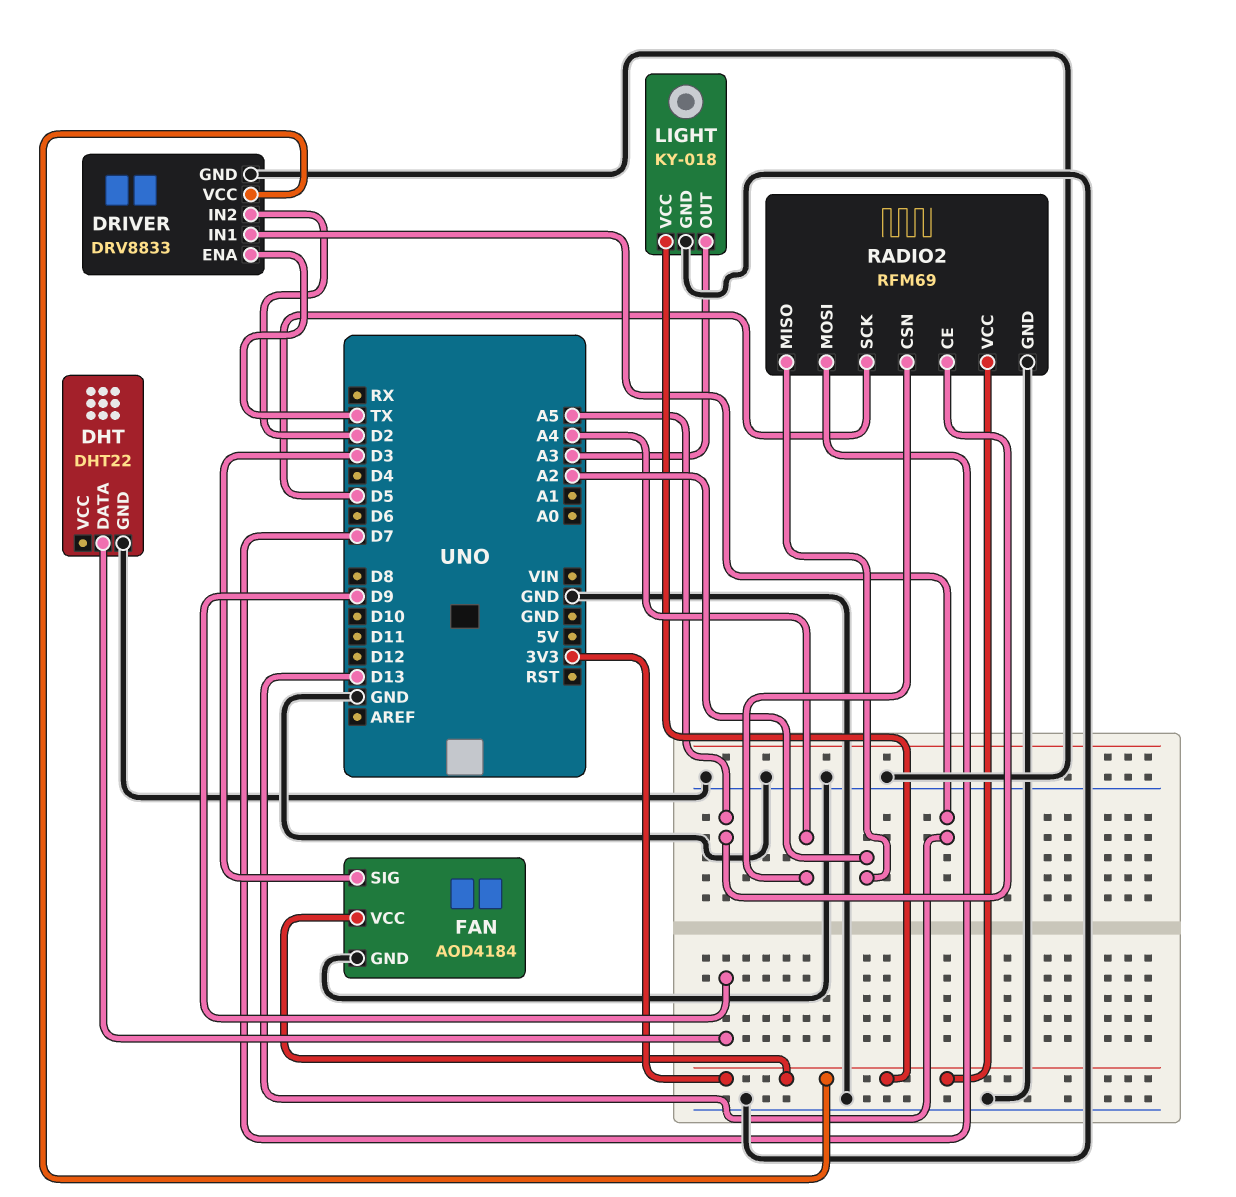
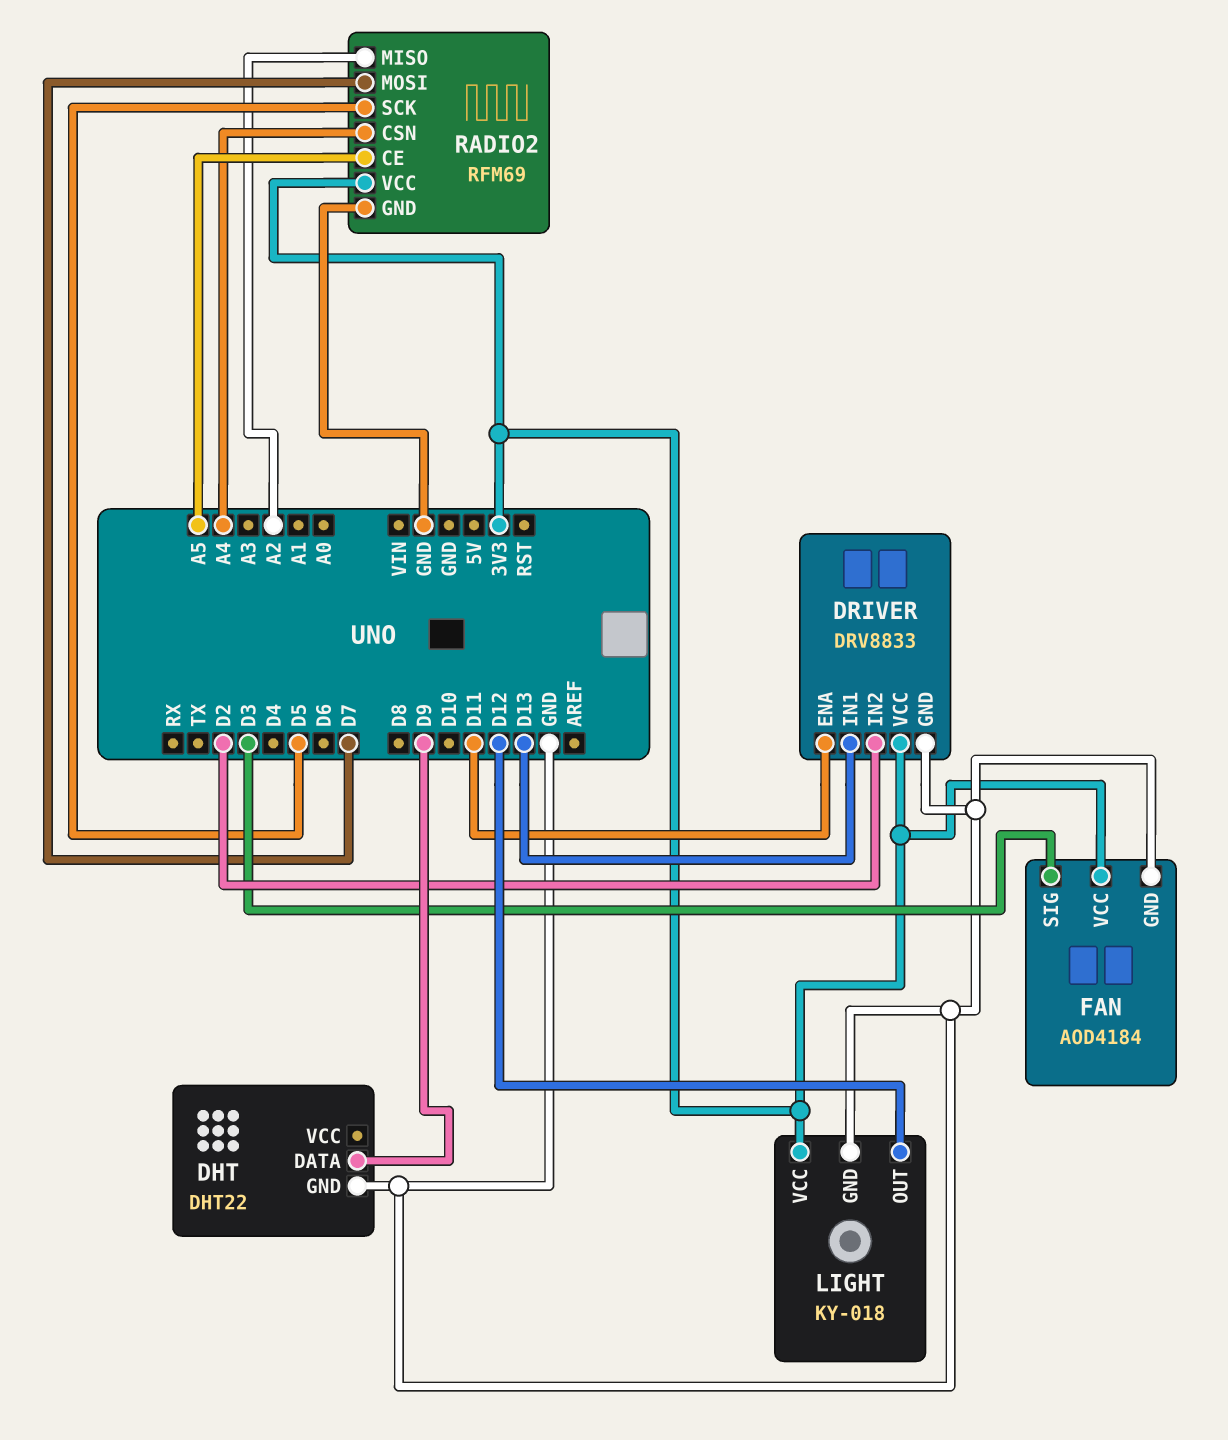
DRIVER pin ENA: TX -> D11
LIGHT pin OUT: A3 -> D12

